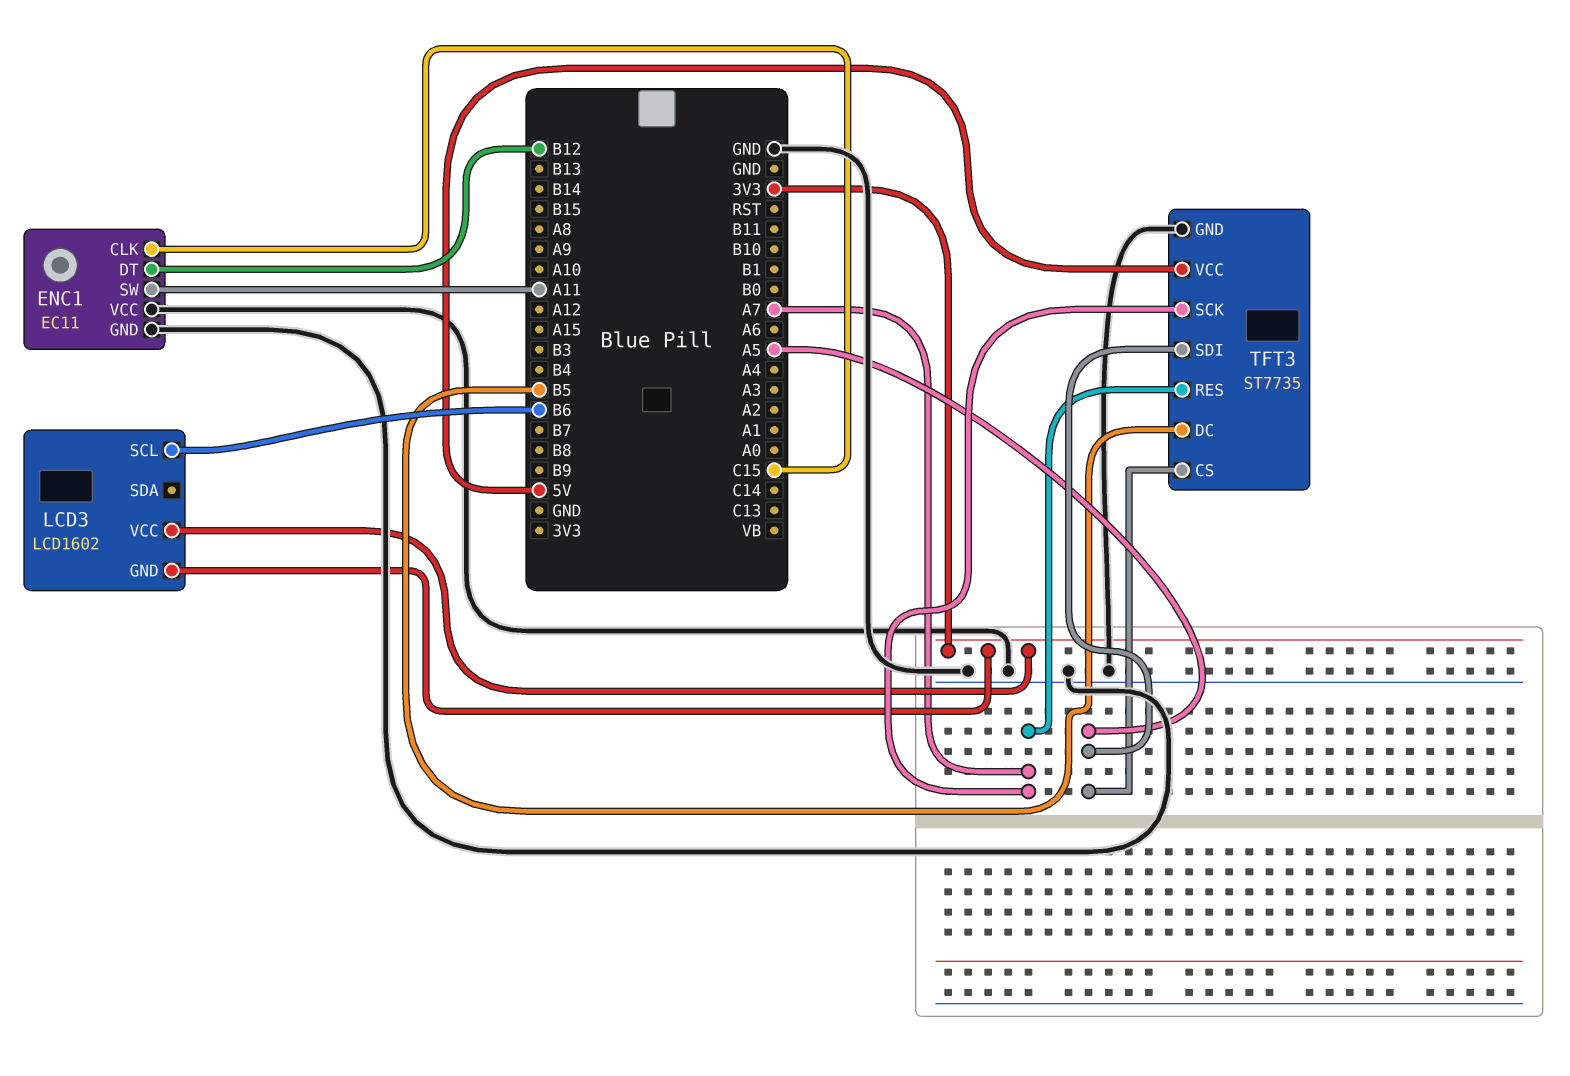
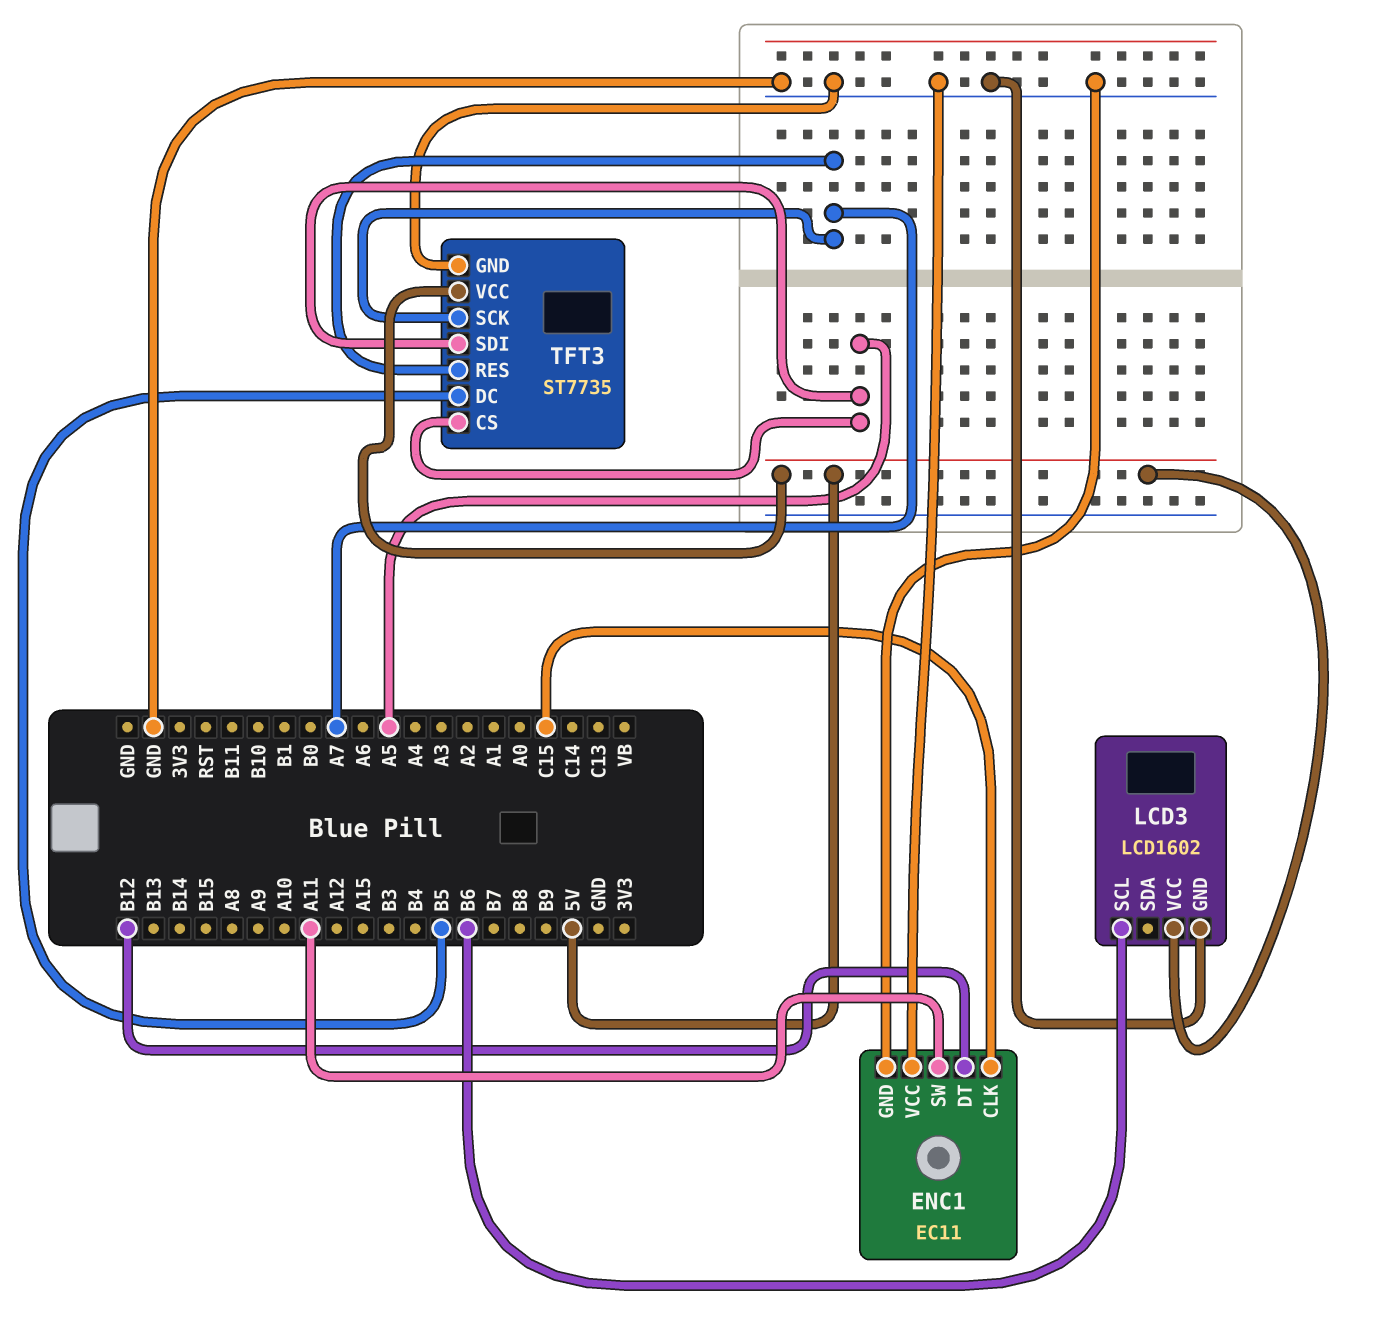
LCD3 pin GND: 3V3 -> GND
LCD3 pin VCC: 3V3 -> 5V

